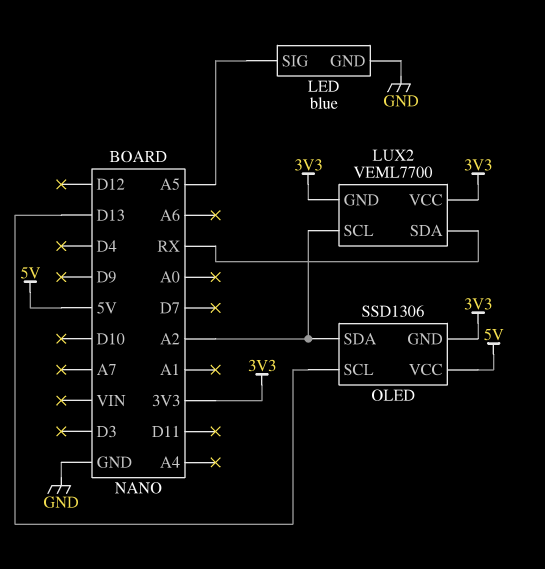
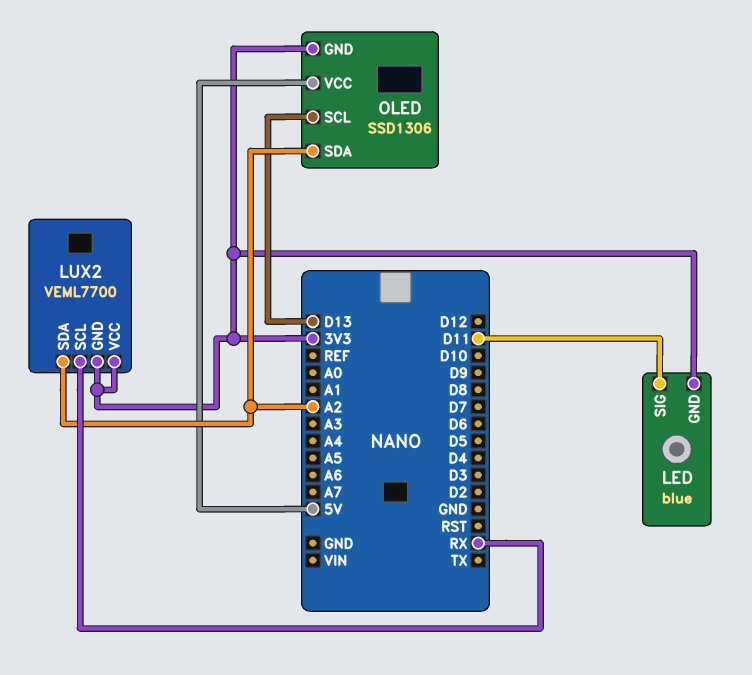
LED pin GND: GND -> 3V3
LED pin SIG: A5 -> D11
LUX2 pin SCL: A2 -> RX
LUX2 pin SDA: RX -> A2

